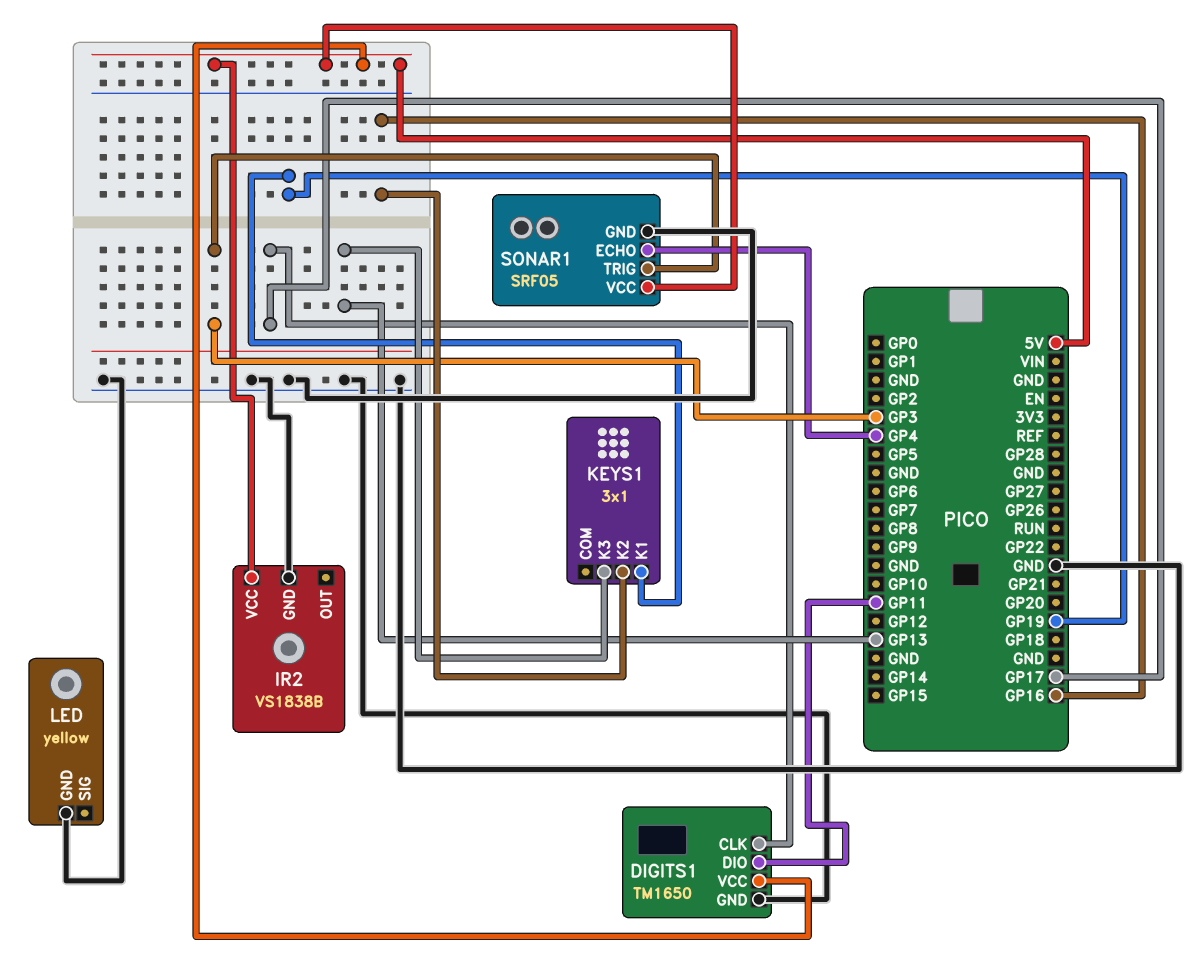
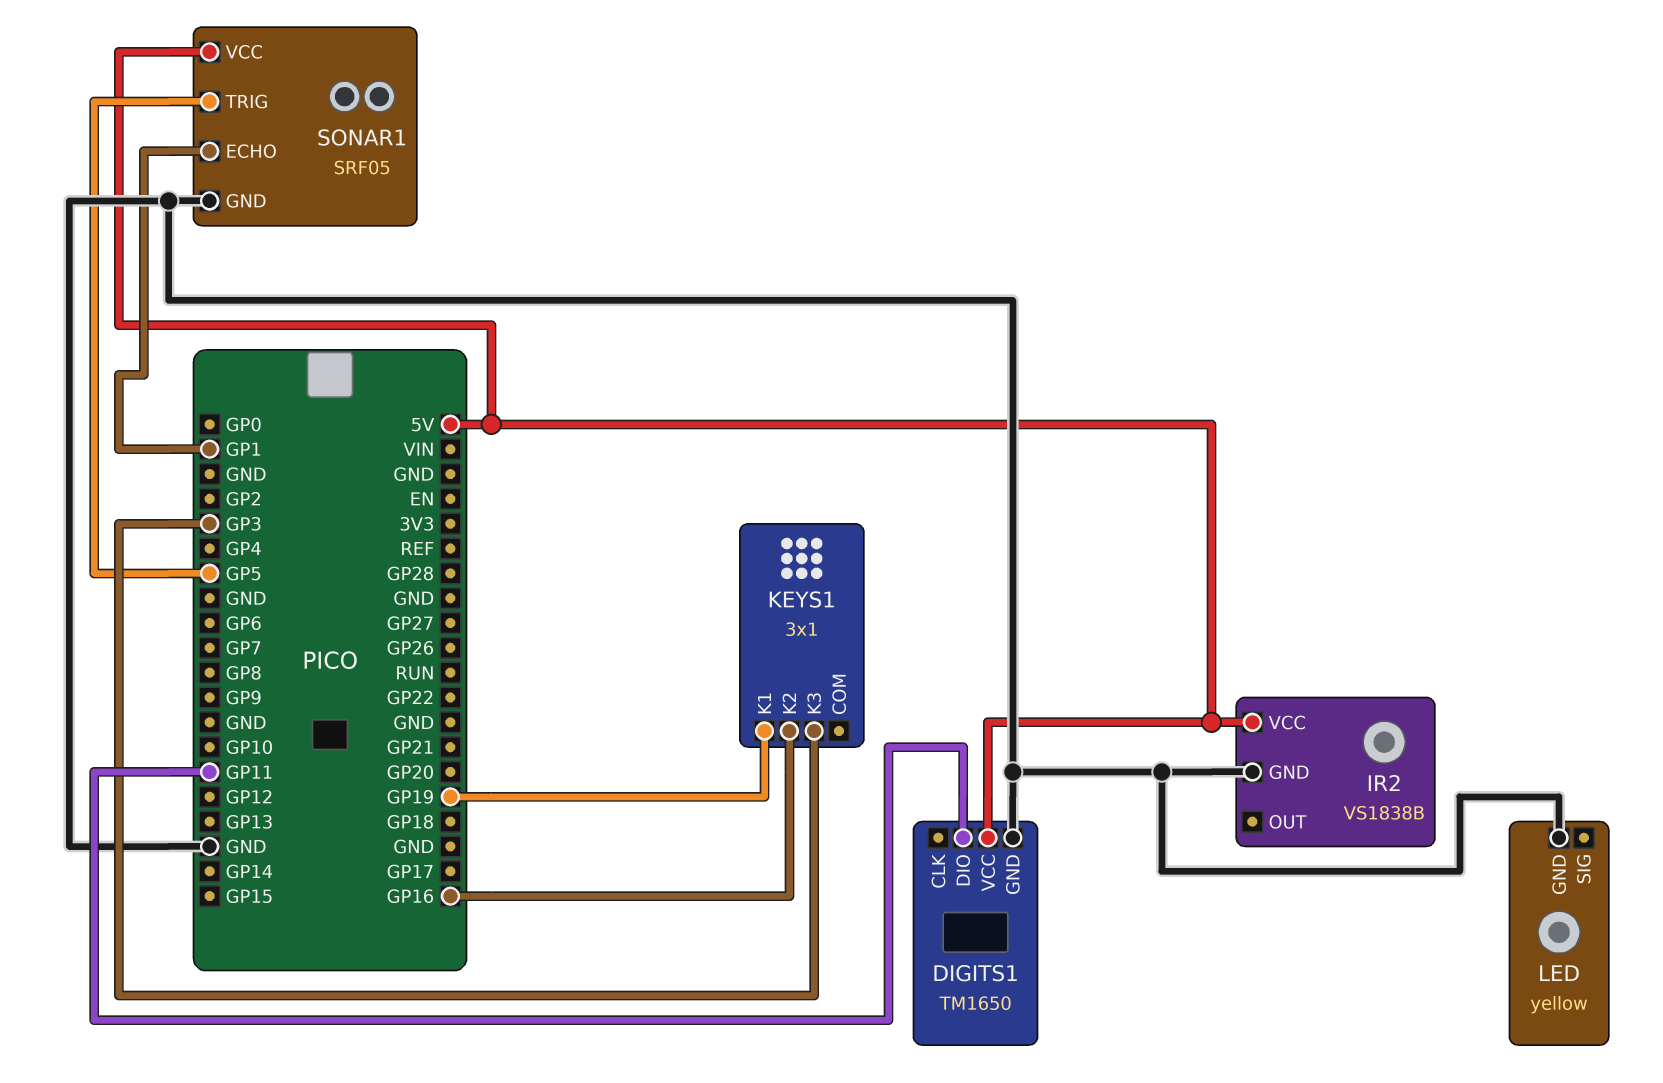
DIGITS1 pin CLK: GP17 -> none
KEYS1 pin K3: GP13 -> GP3
SONAR1 pin ECHO: GP4 -> GP1
SONAR1 pin TRIG: GP3 -> GP5

